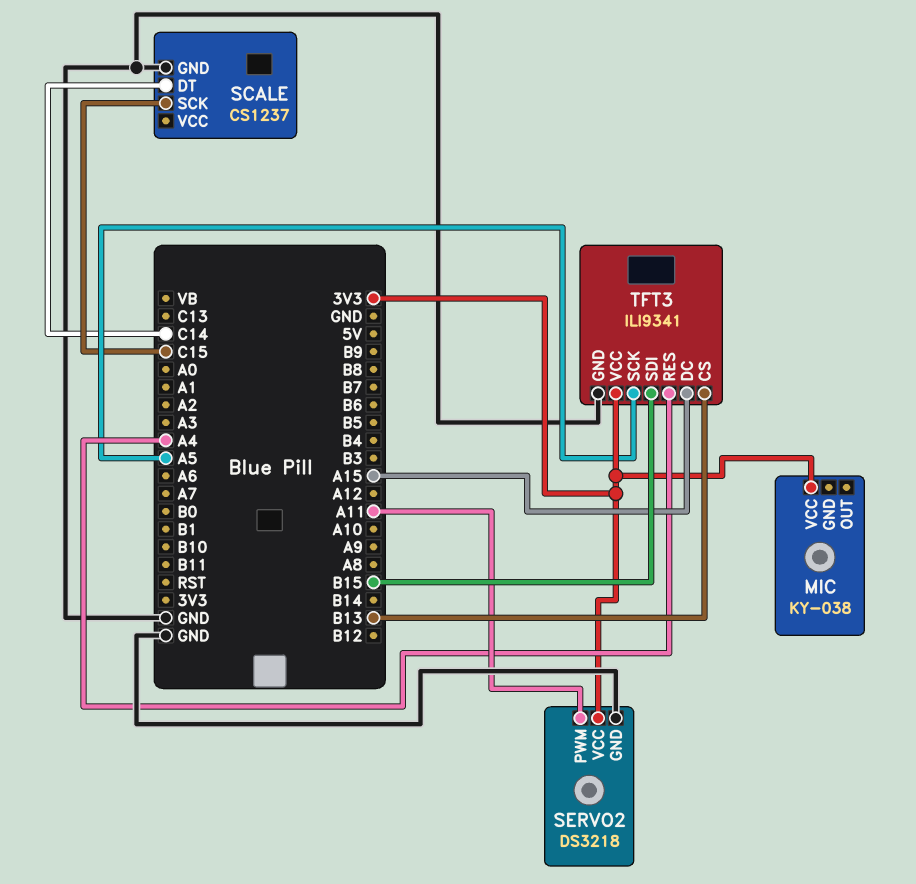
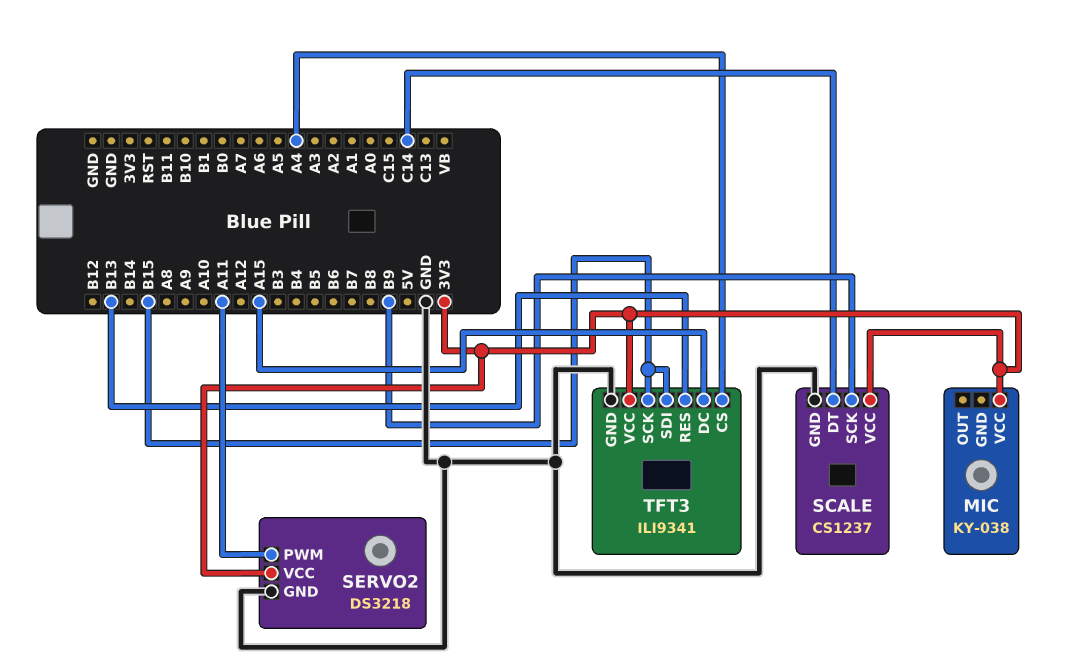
SCALE pin SCK: C15 -> B9
SCALE pin VCC: none -> 3V3
TFT3 pin CS: B13 -> A4
TFT3 pin RES: A4 -> B13
TFT3 pin SCK: A5 -> B15

